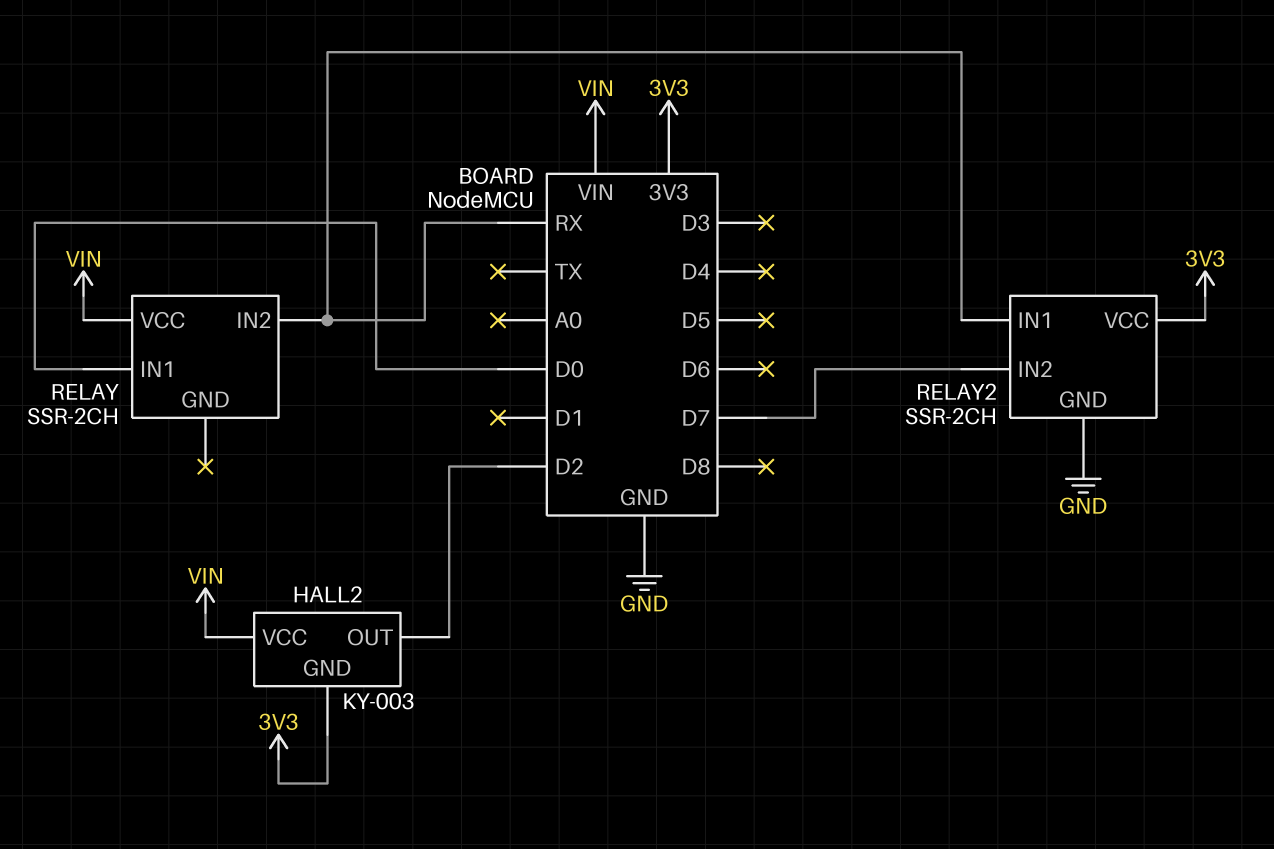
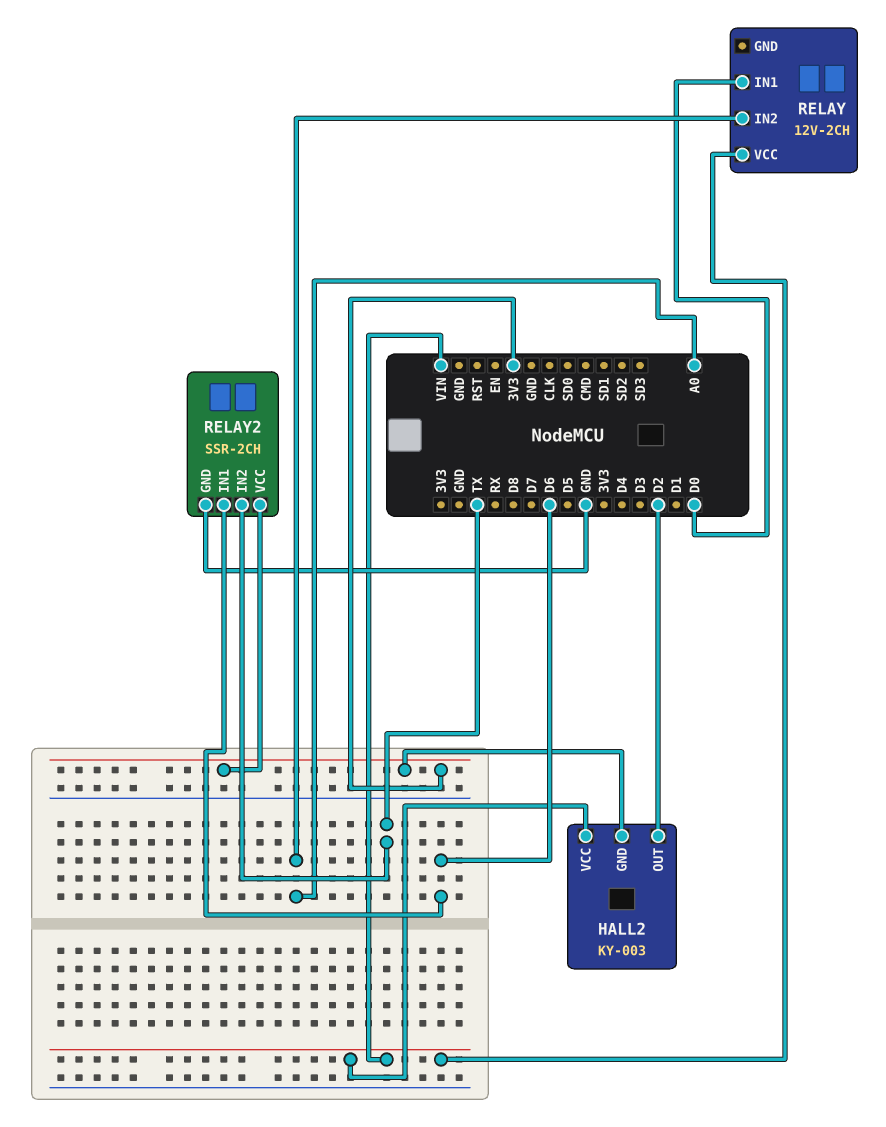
RELAY: SSR-2CH -> 12V-2CH
RELAY pin IN2: RX -> A0
RELAY2 pin IN1: RX -> D6
RELAY2 pin IN2: D7 -> TX

